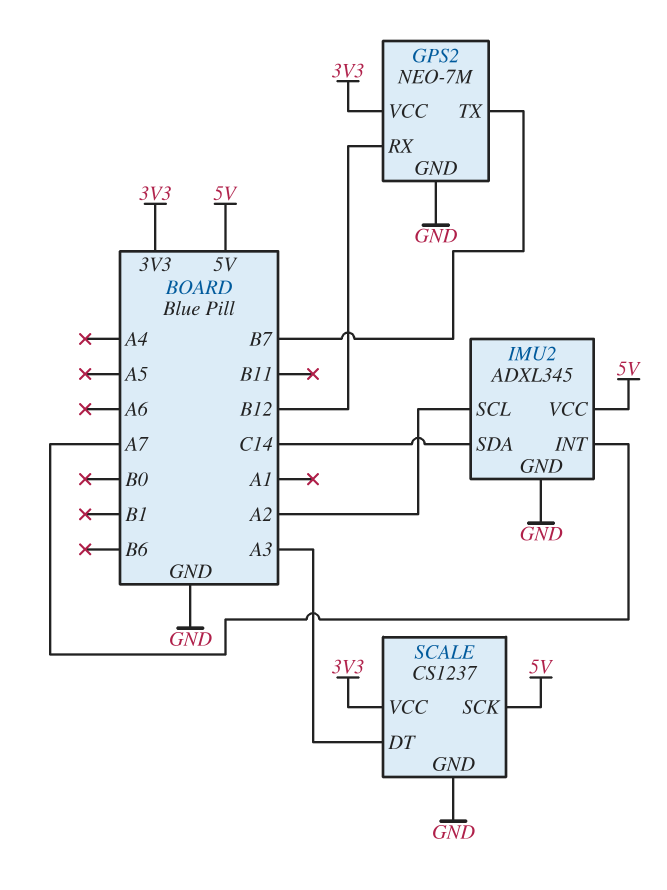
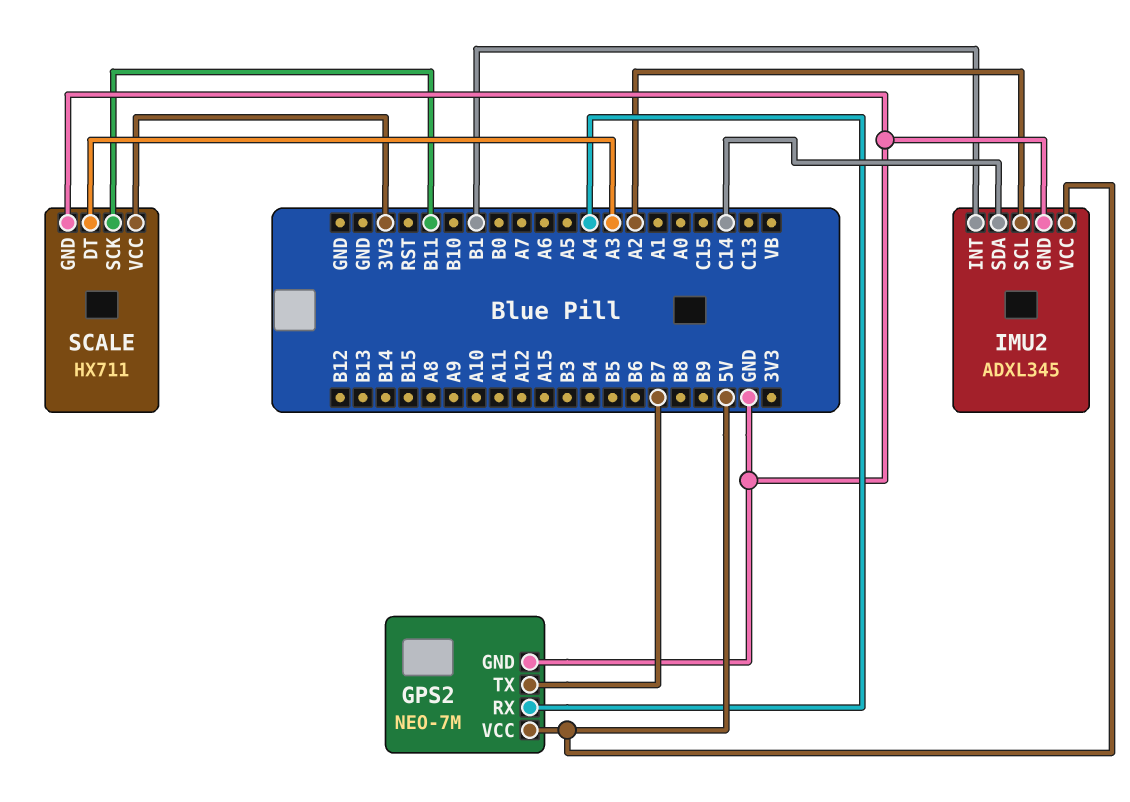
GPS2 pin RX: B12 -> A4
GPS2 pin VCC: 3V3 -> 5V
IMU2 pin INT: A7 -> B1
SCALE: CS1237 -> HX711
SCALE pin SCK: 5V -> B11

